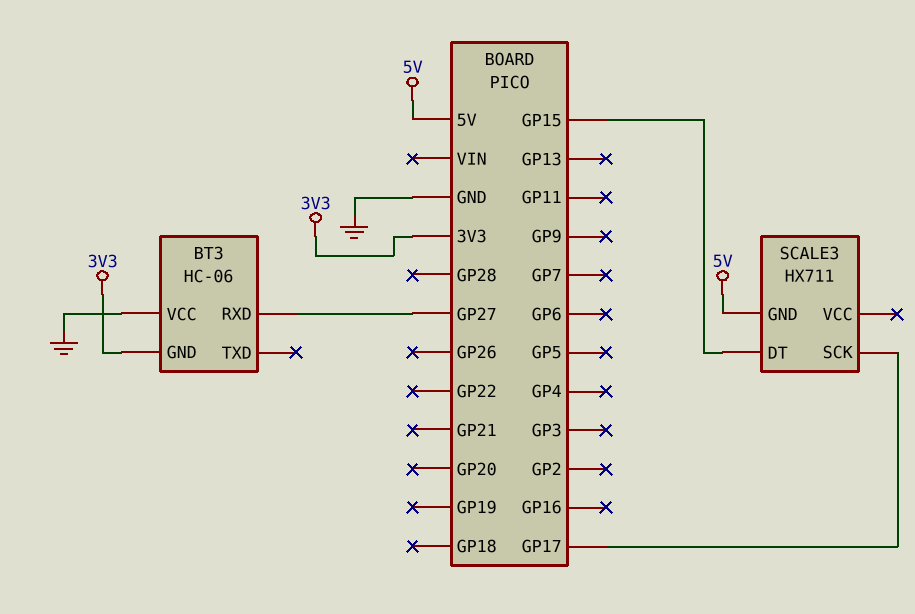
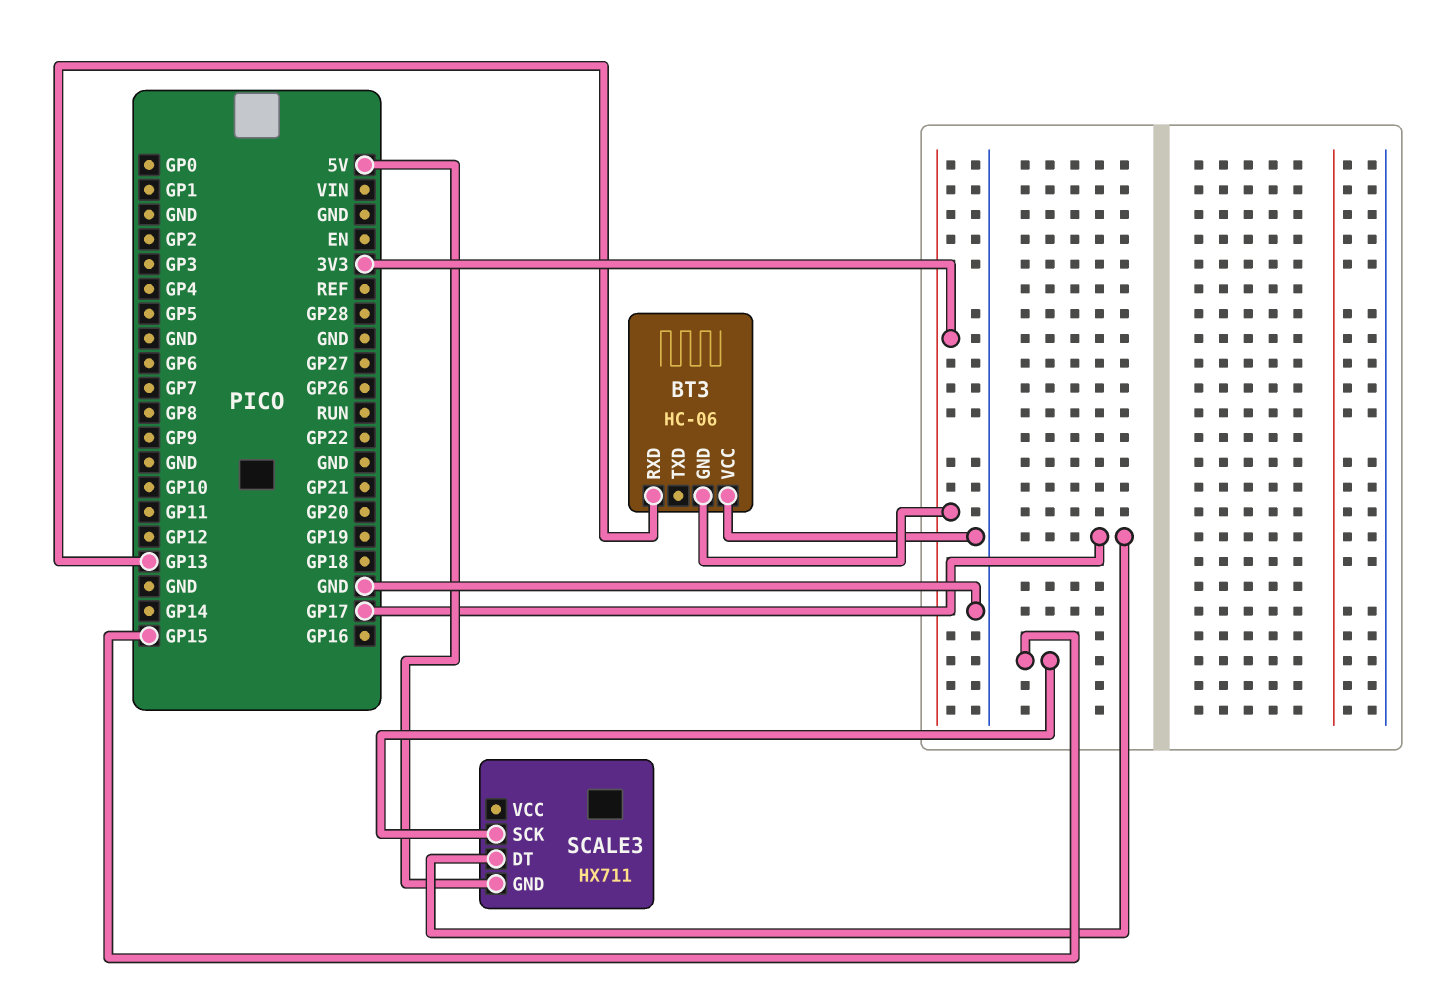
BT3 pin RXD: GP27 -> GP13
SCALE3 pin DT: GP15 -> GP17
SCALE3 pin SCK: GP17 -> GP15

